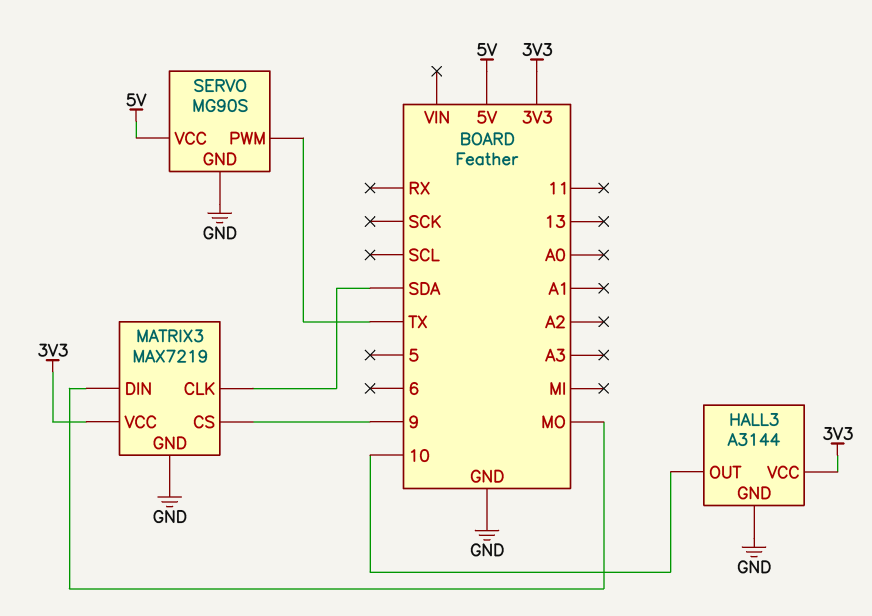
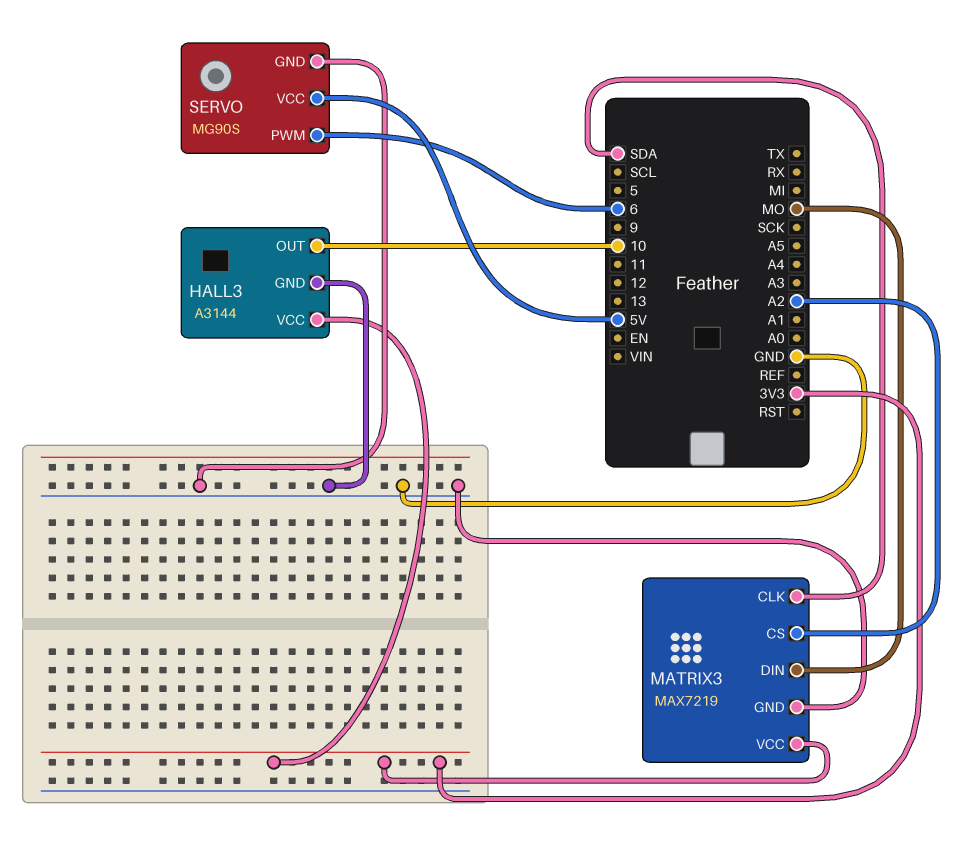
MATRIX3 pin CS: 9 -> A2
SERVO pin PWM: TX -> 6

